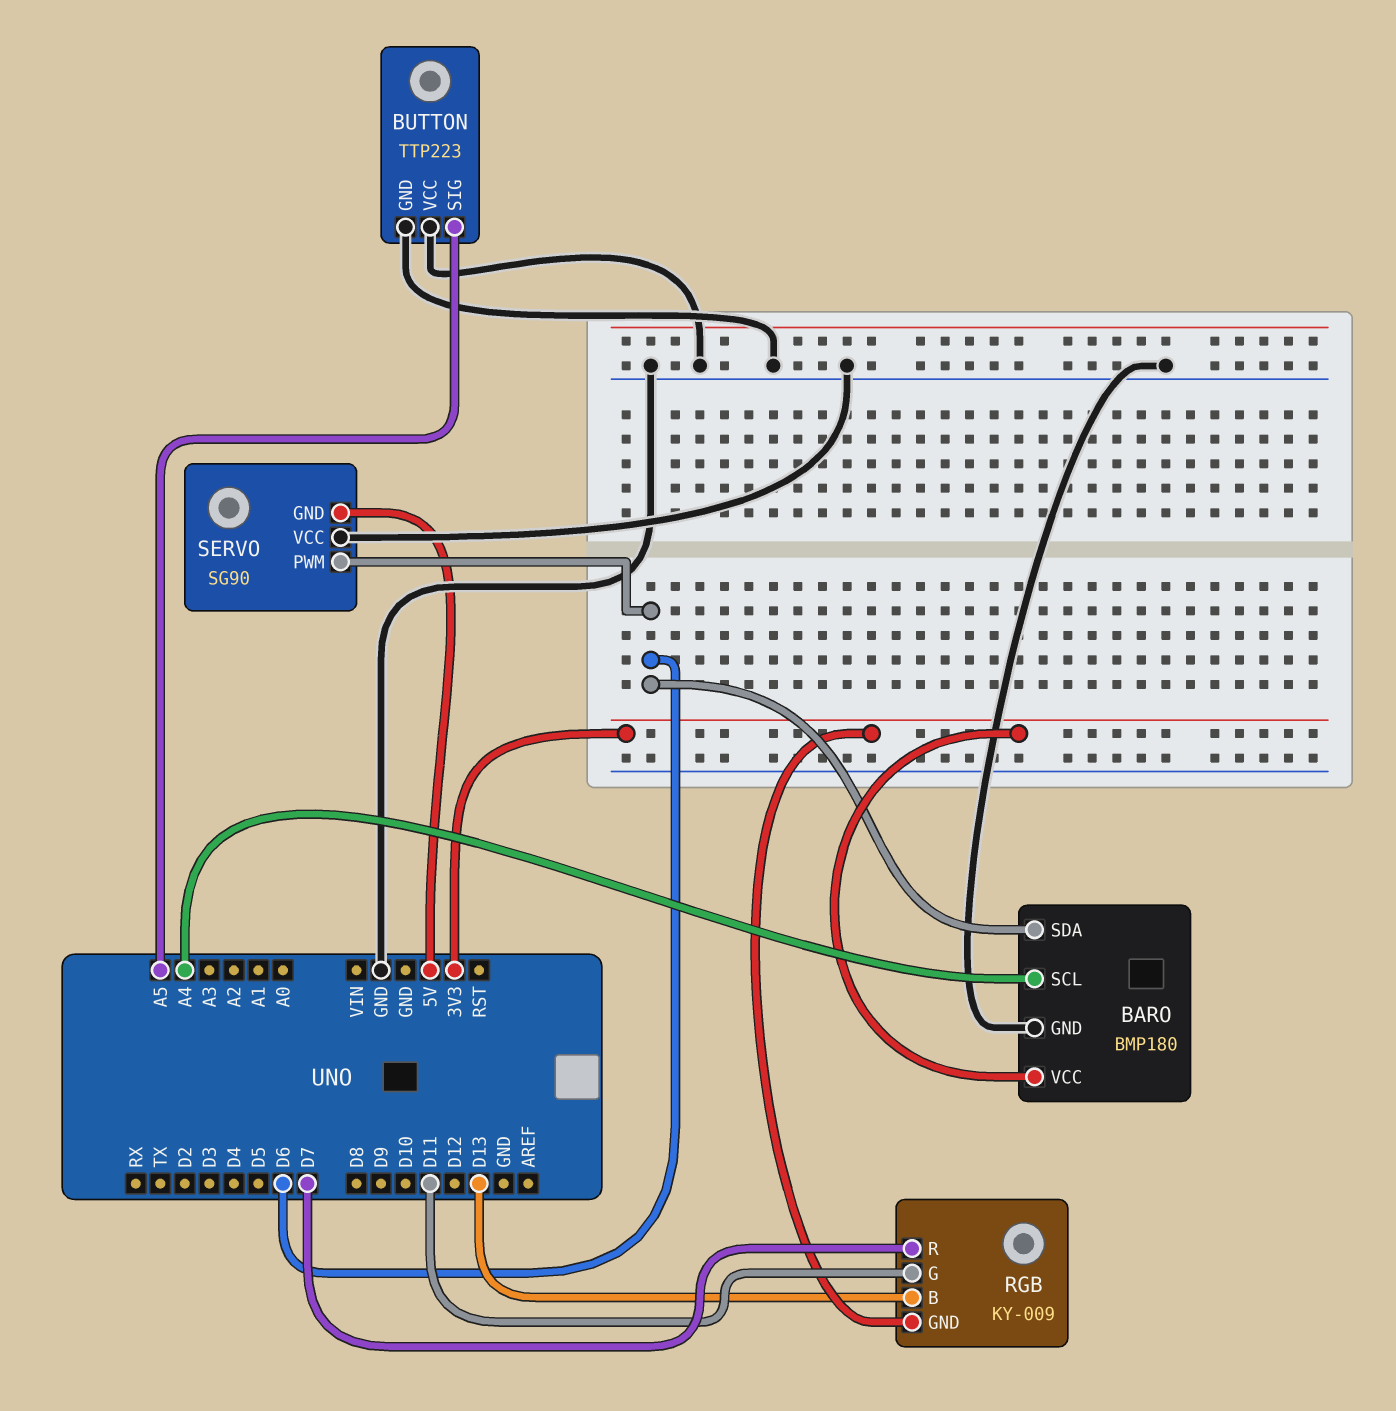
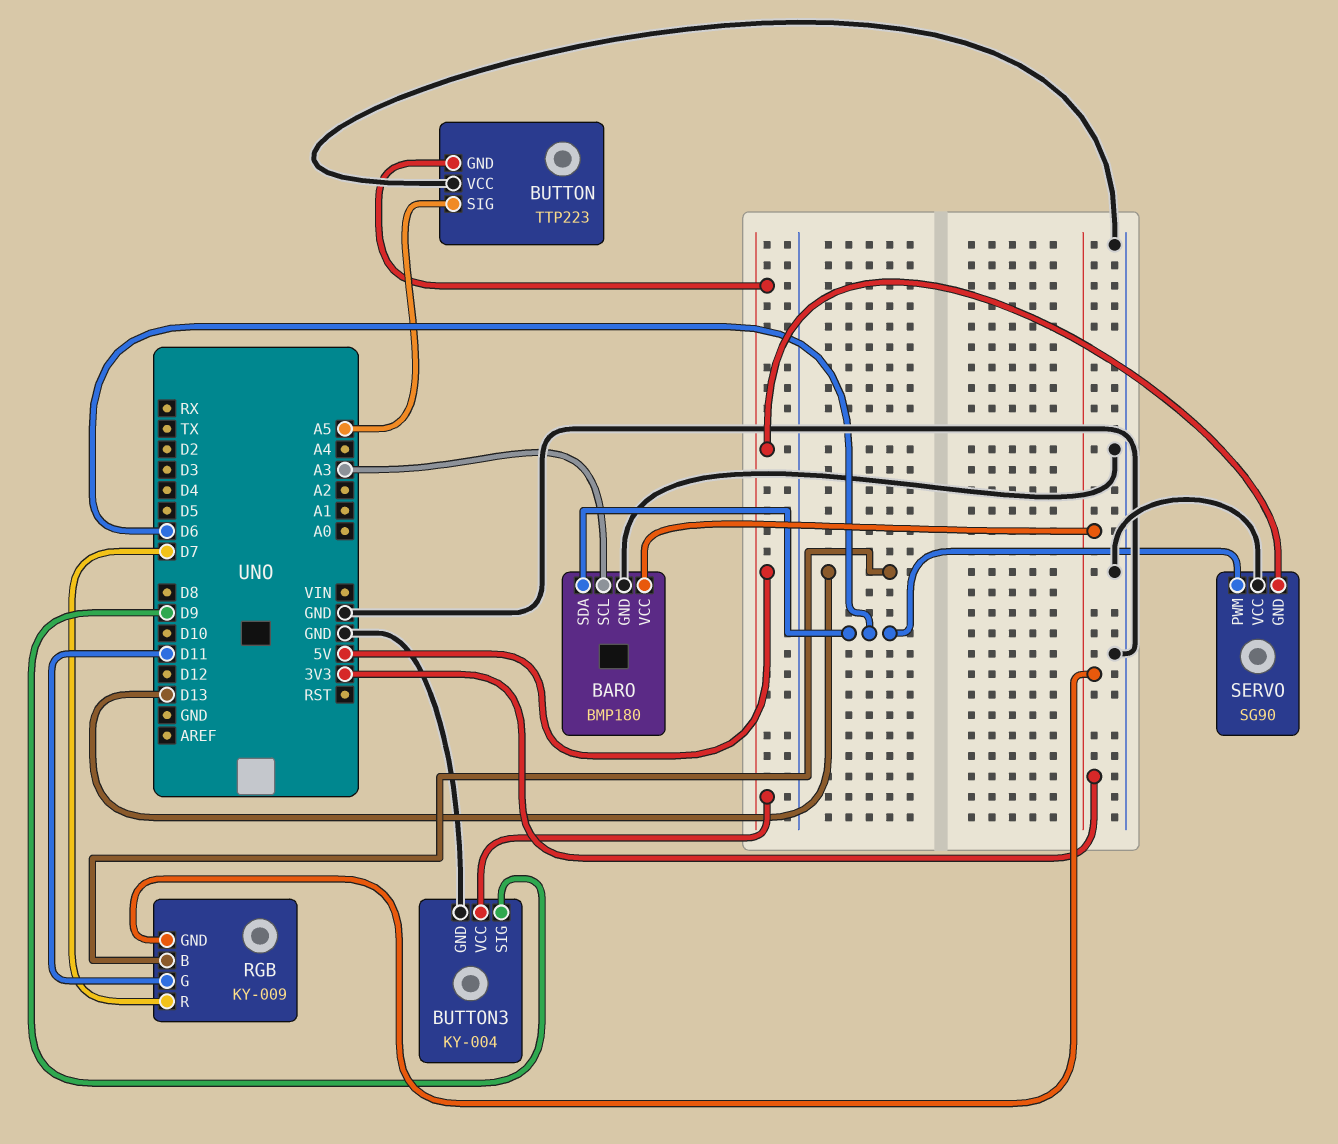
BARO pin SCL: A4 -> A3
BUTTON pin GND: GND -> 5V
BUTTON3: none -> KY-004
BUTTON3 pin GND: none -> GND
BUTTON3 pin SIG: none -> D9
BUTTON3 pin VCC: none -> 5V

